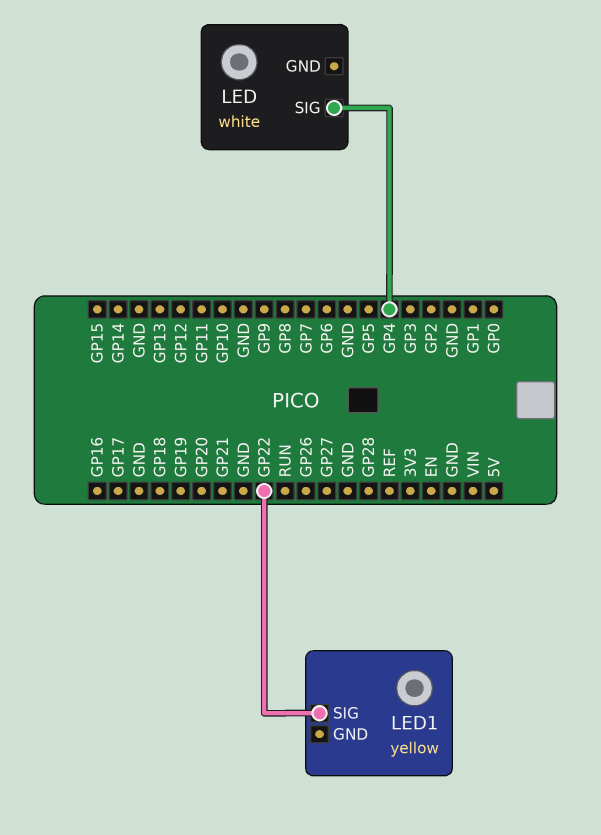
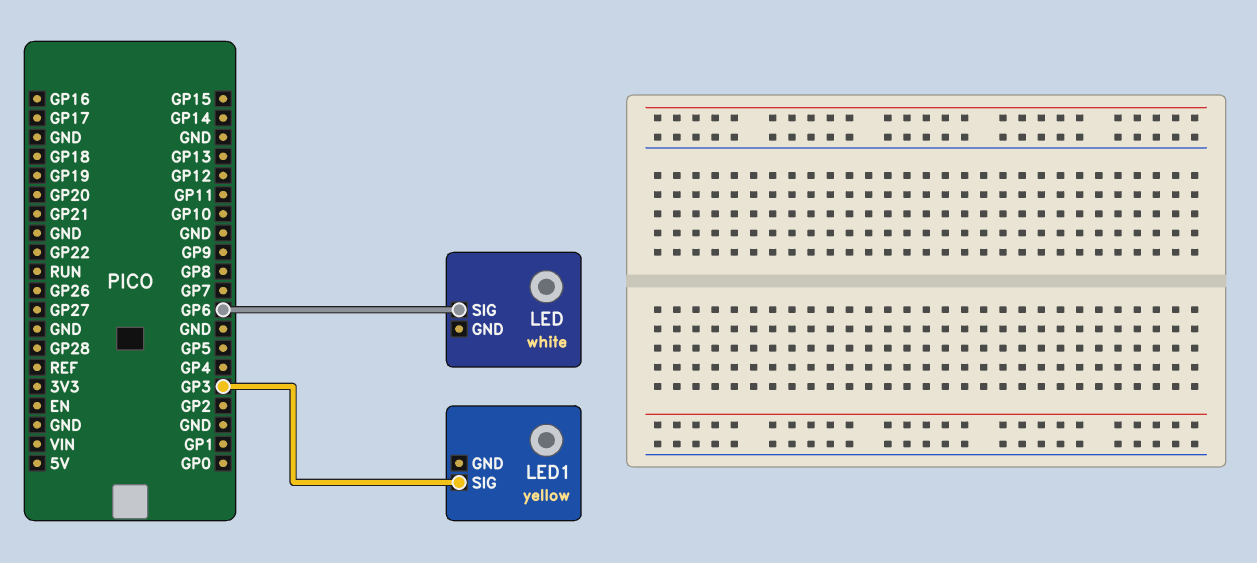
LED pin SIG: GP4 -> GP6
LED1 pin SIG: GP22 -> GP3

